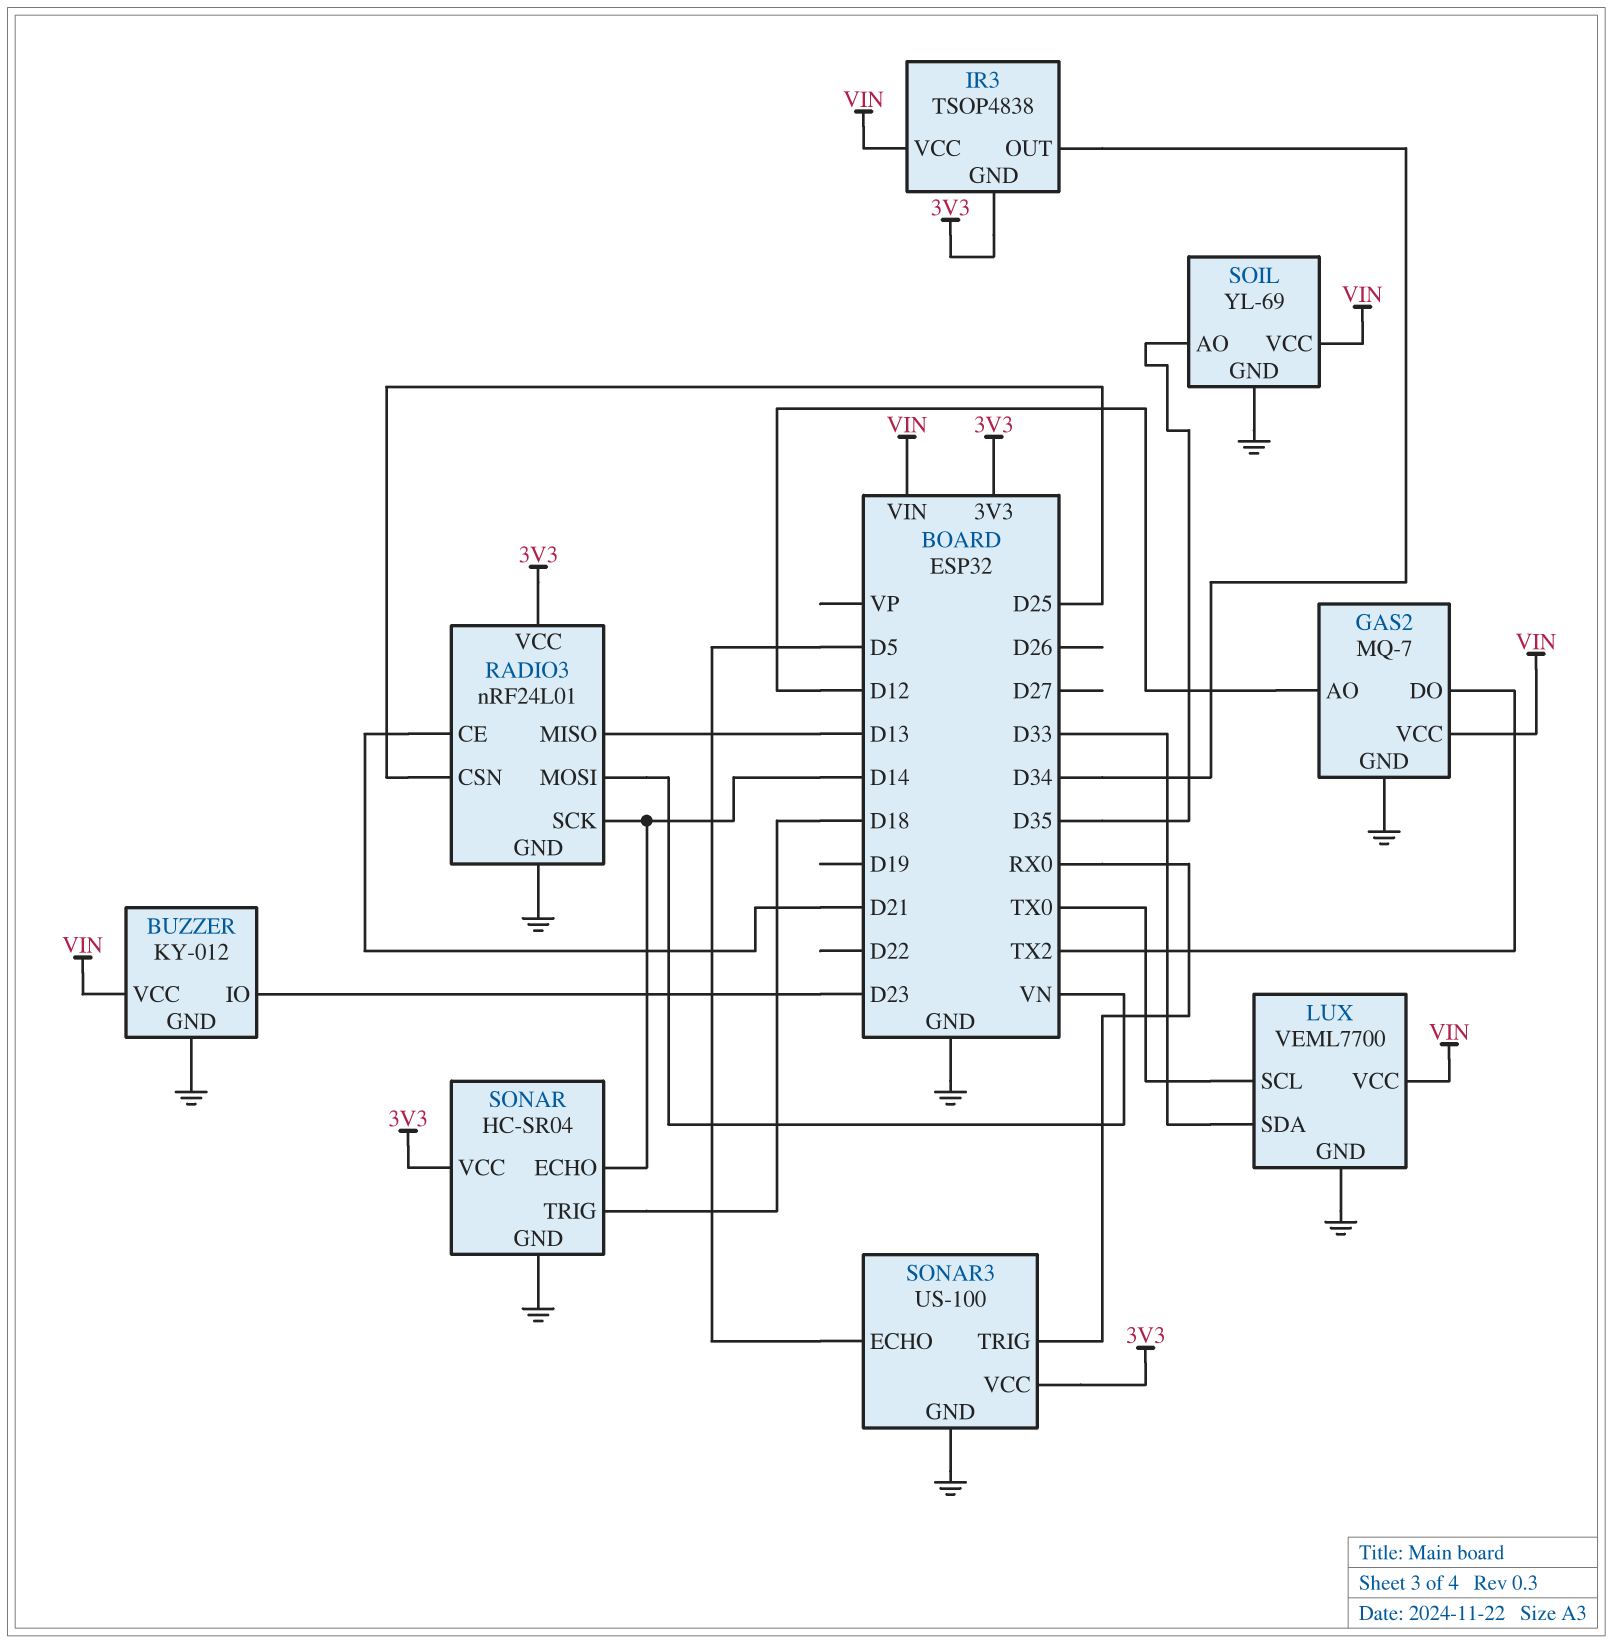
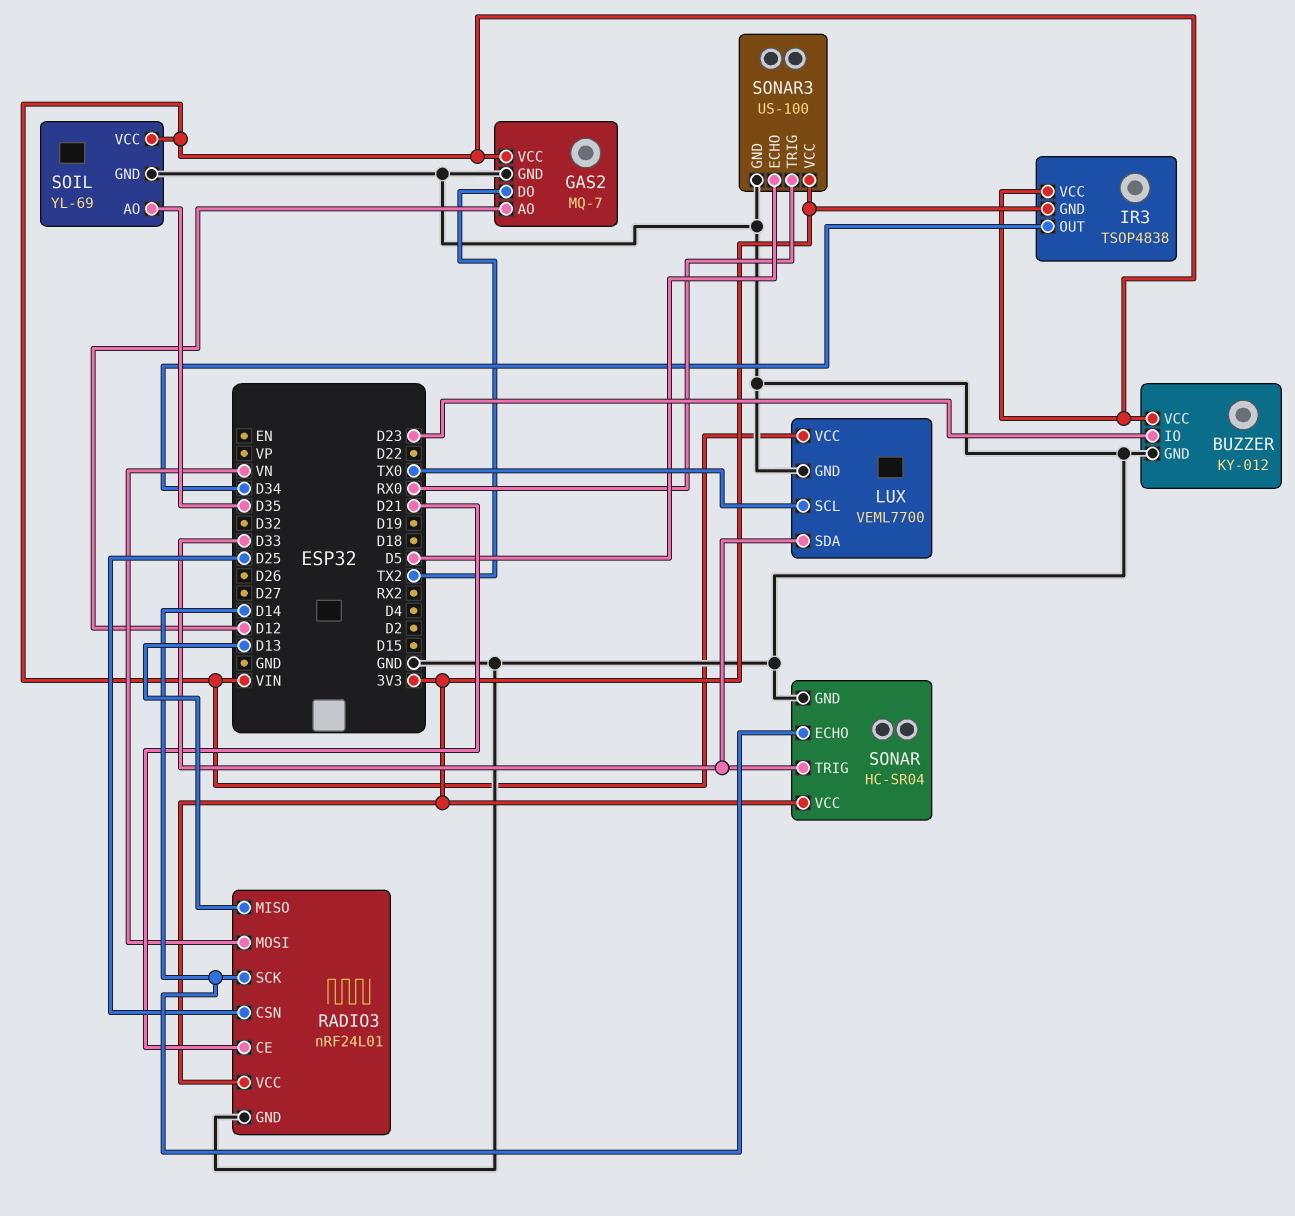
SONAR pin TRIG: D18 -> D33

